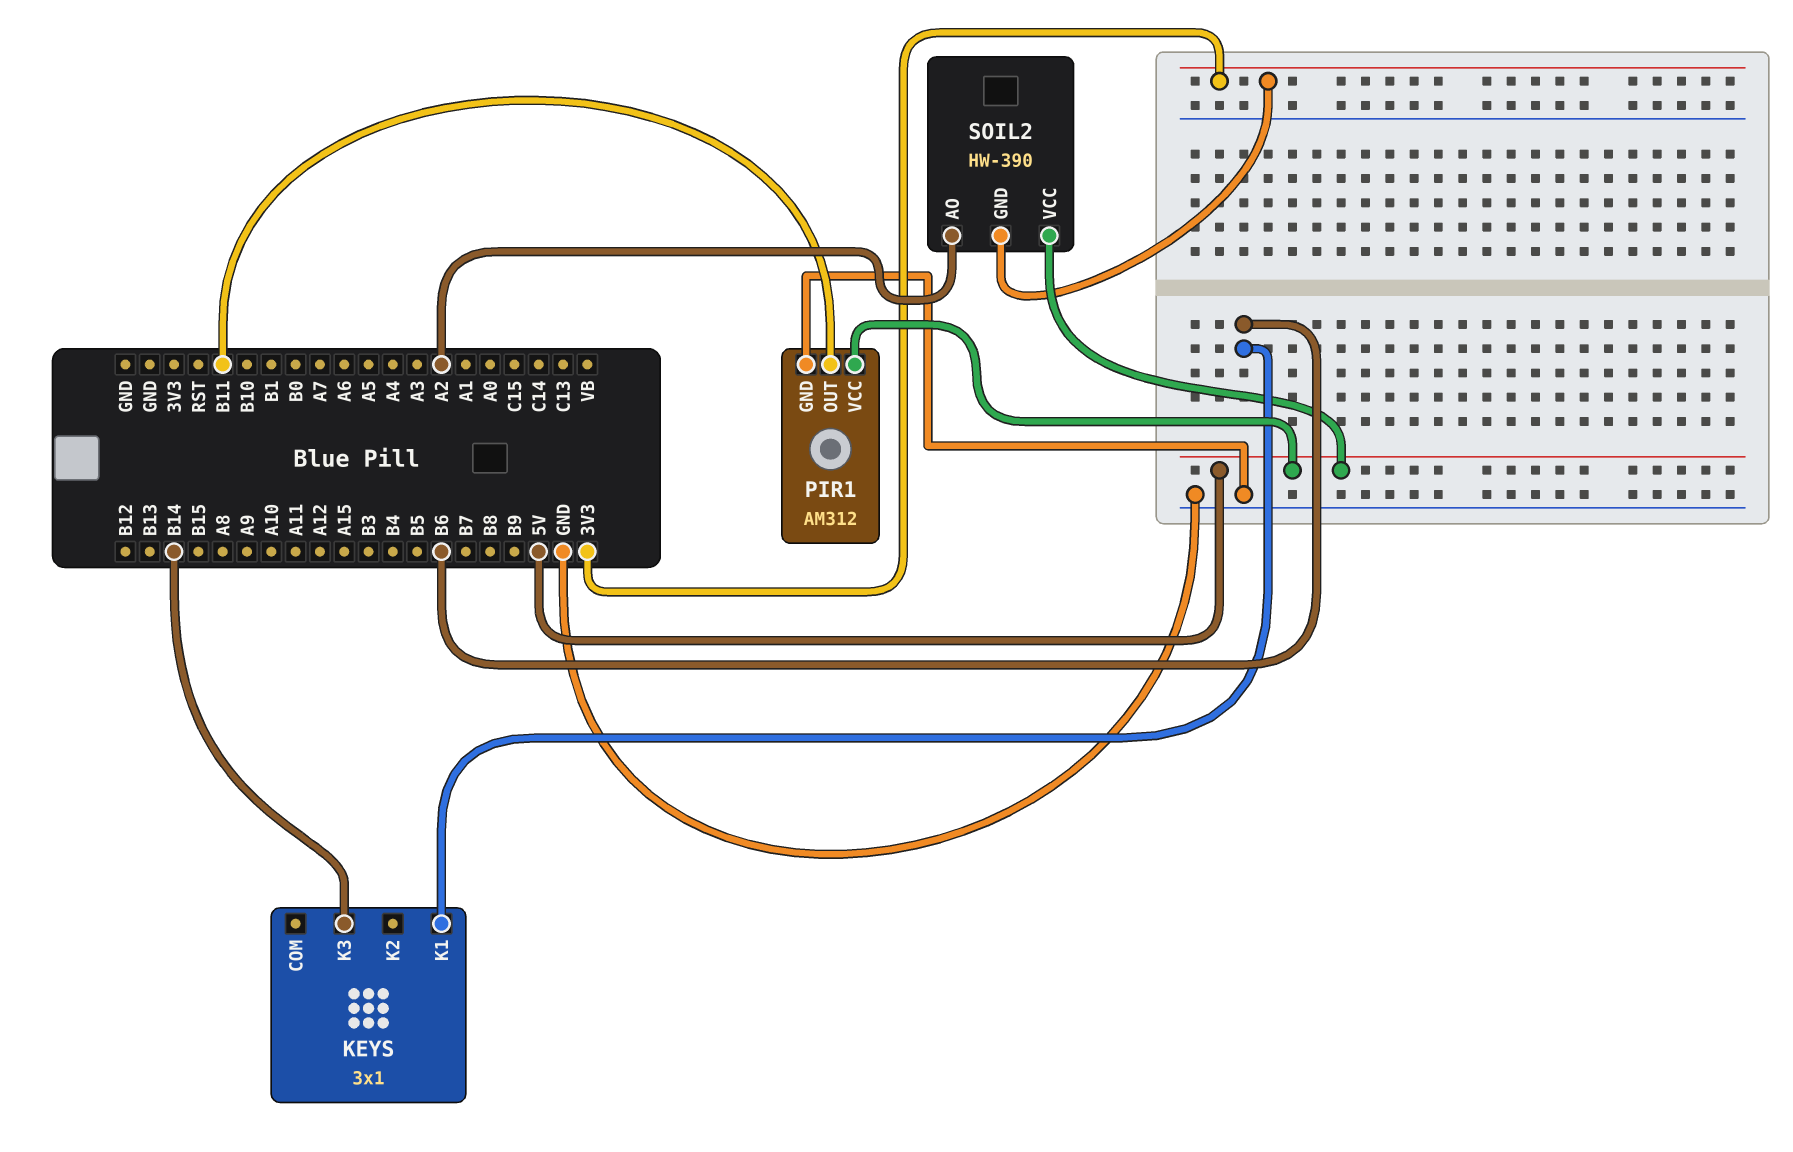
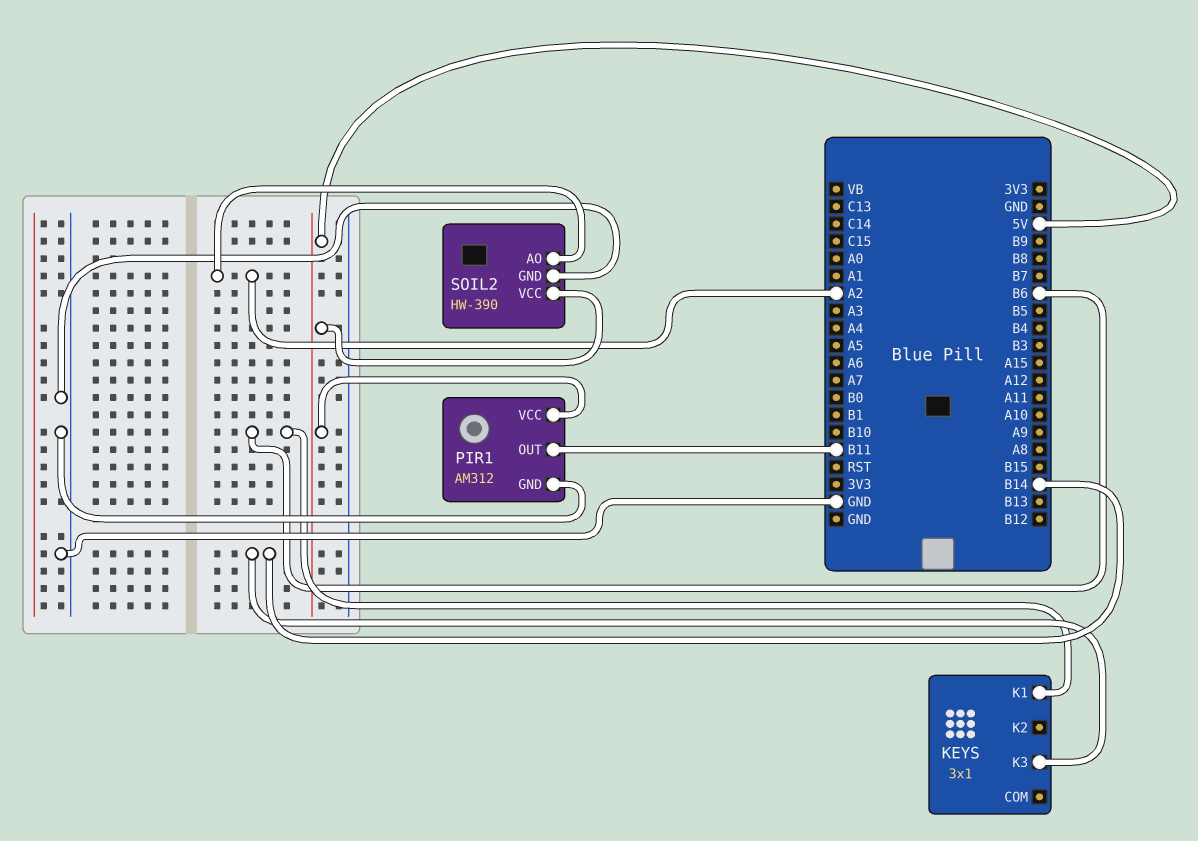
SOIL2 pin GND: 3V3 -> GND

